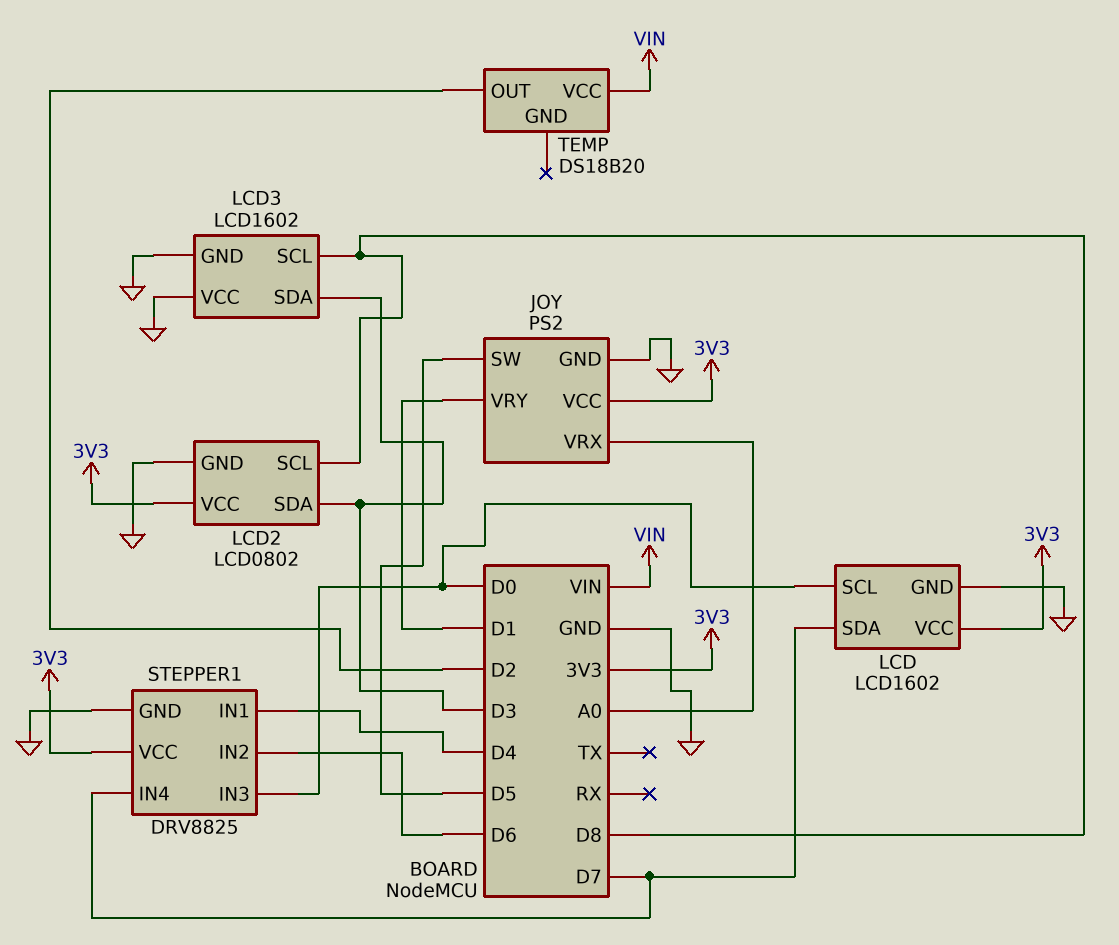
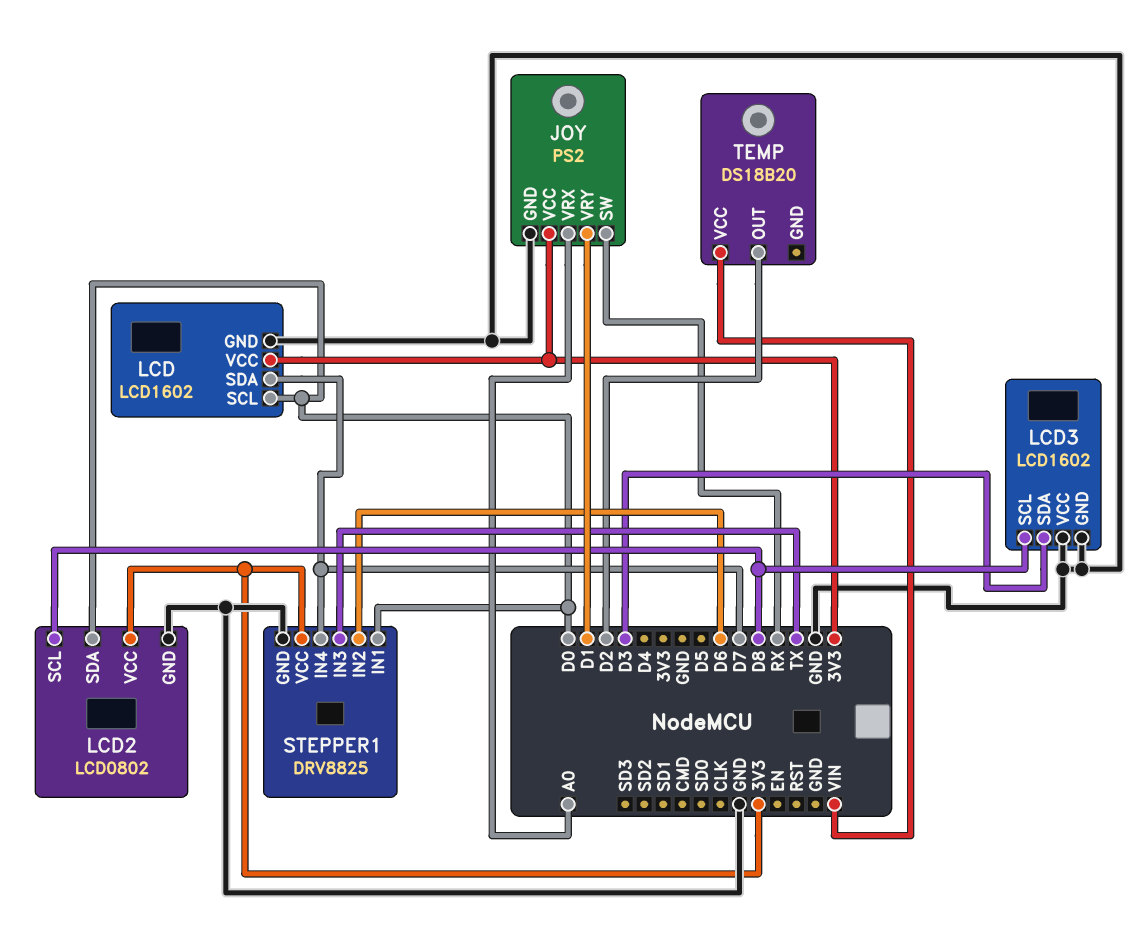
JOY pin SW: D5 -> RX
LCD2 pin SDA: D3 -> D0
STEPPER1 pin IN1: D4 -> D0
STEPPER1 pin IN3: D0 -> TX

